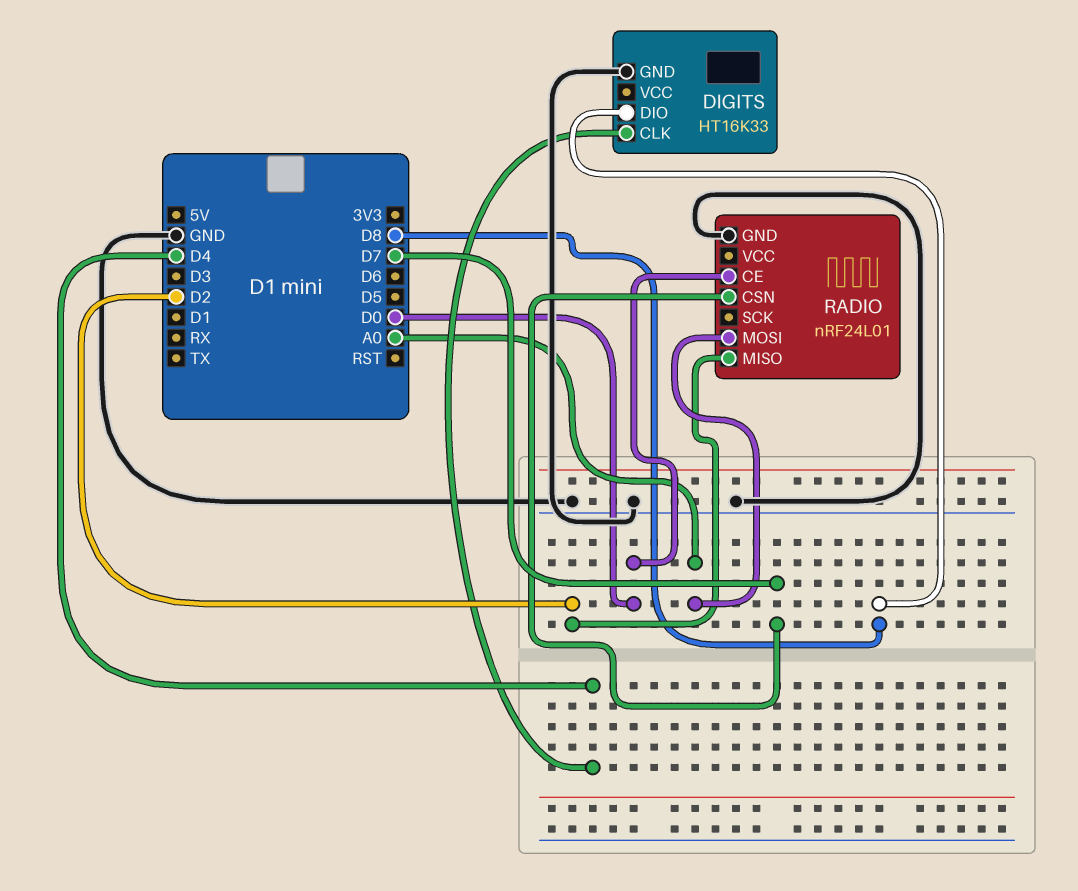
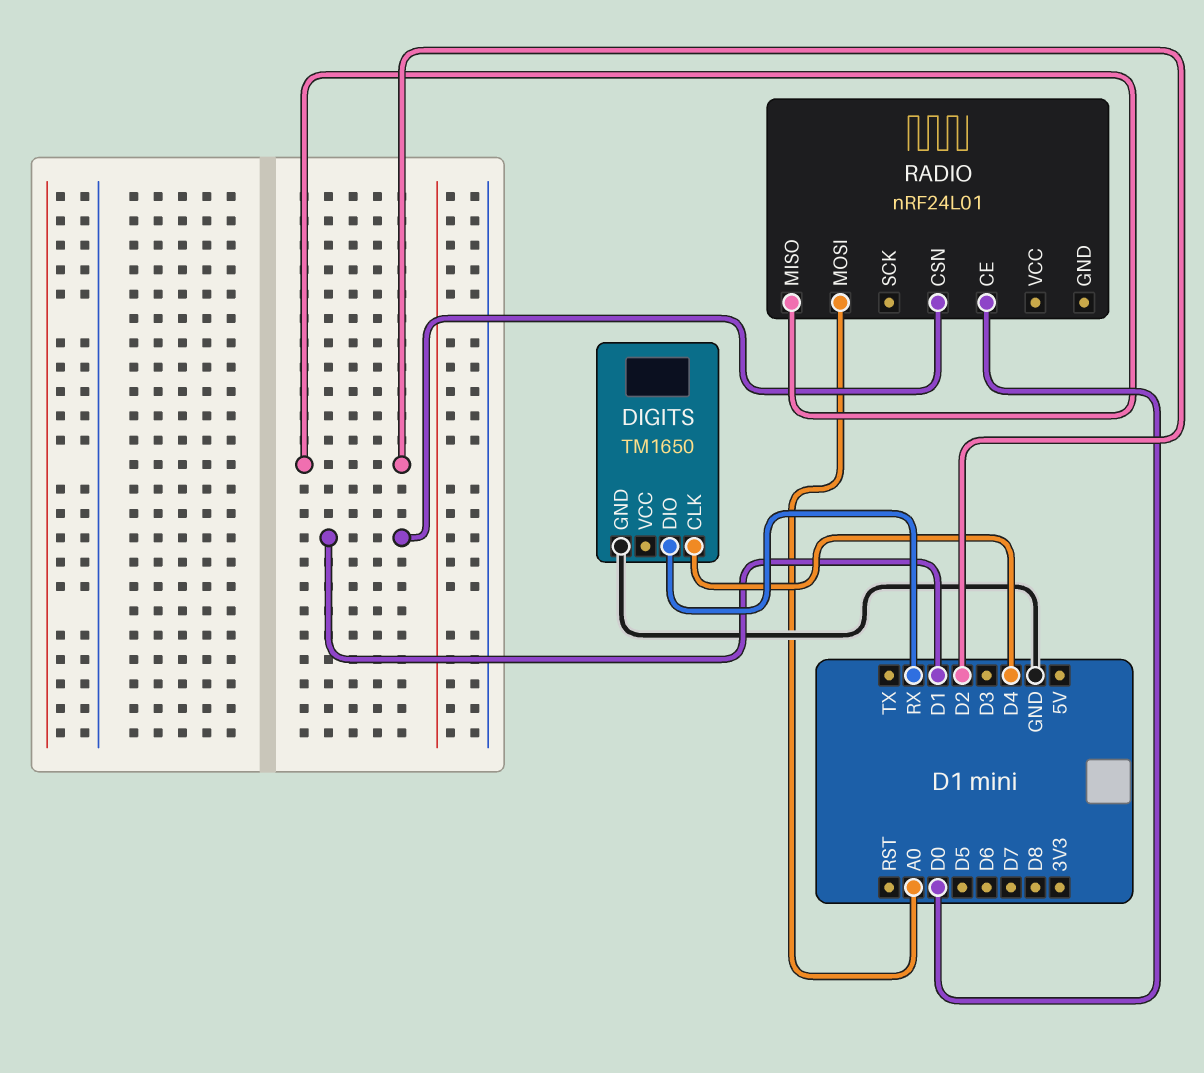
DIGITS: HT16K33 -> TM1650
DIGITS pin DIO: D8 -> RX
RADIO pin CSN: D7 -> D1
RADIO pin GND: GND -> none

